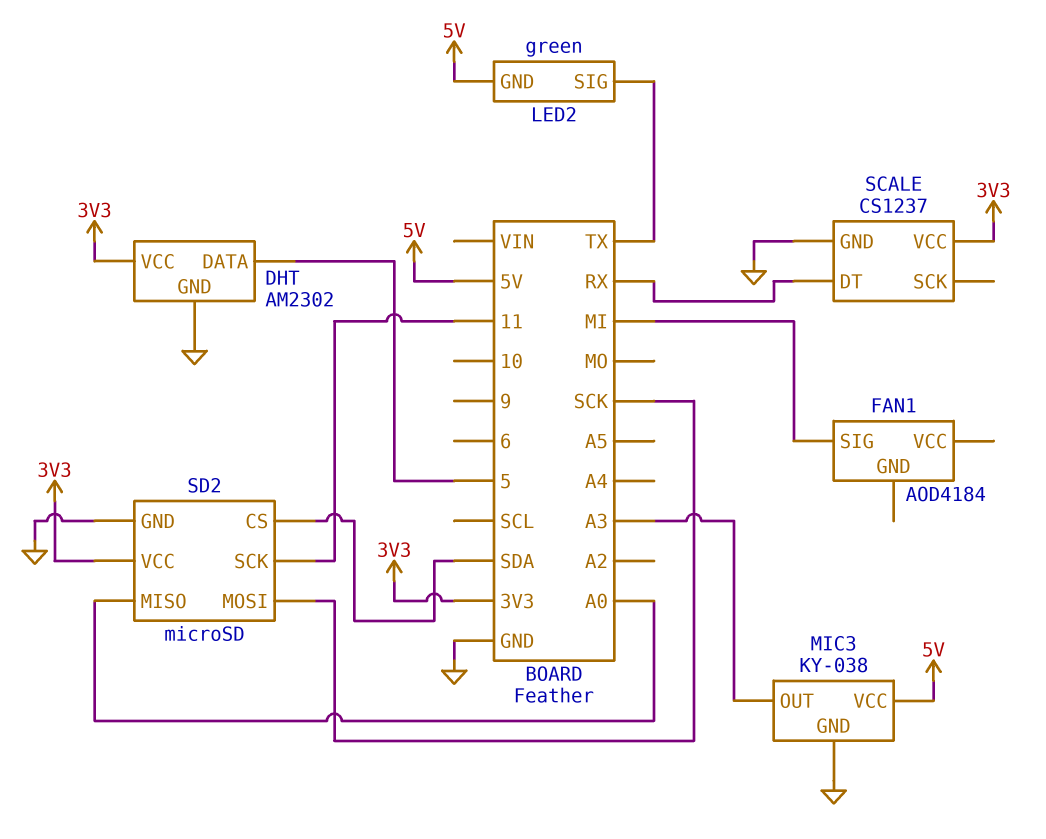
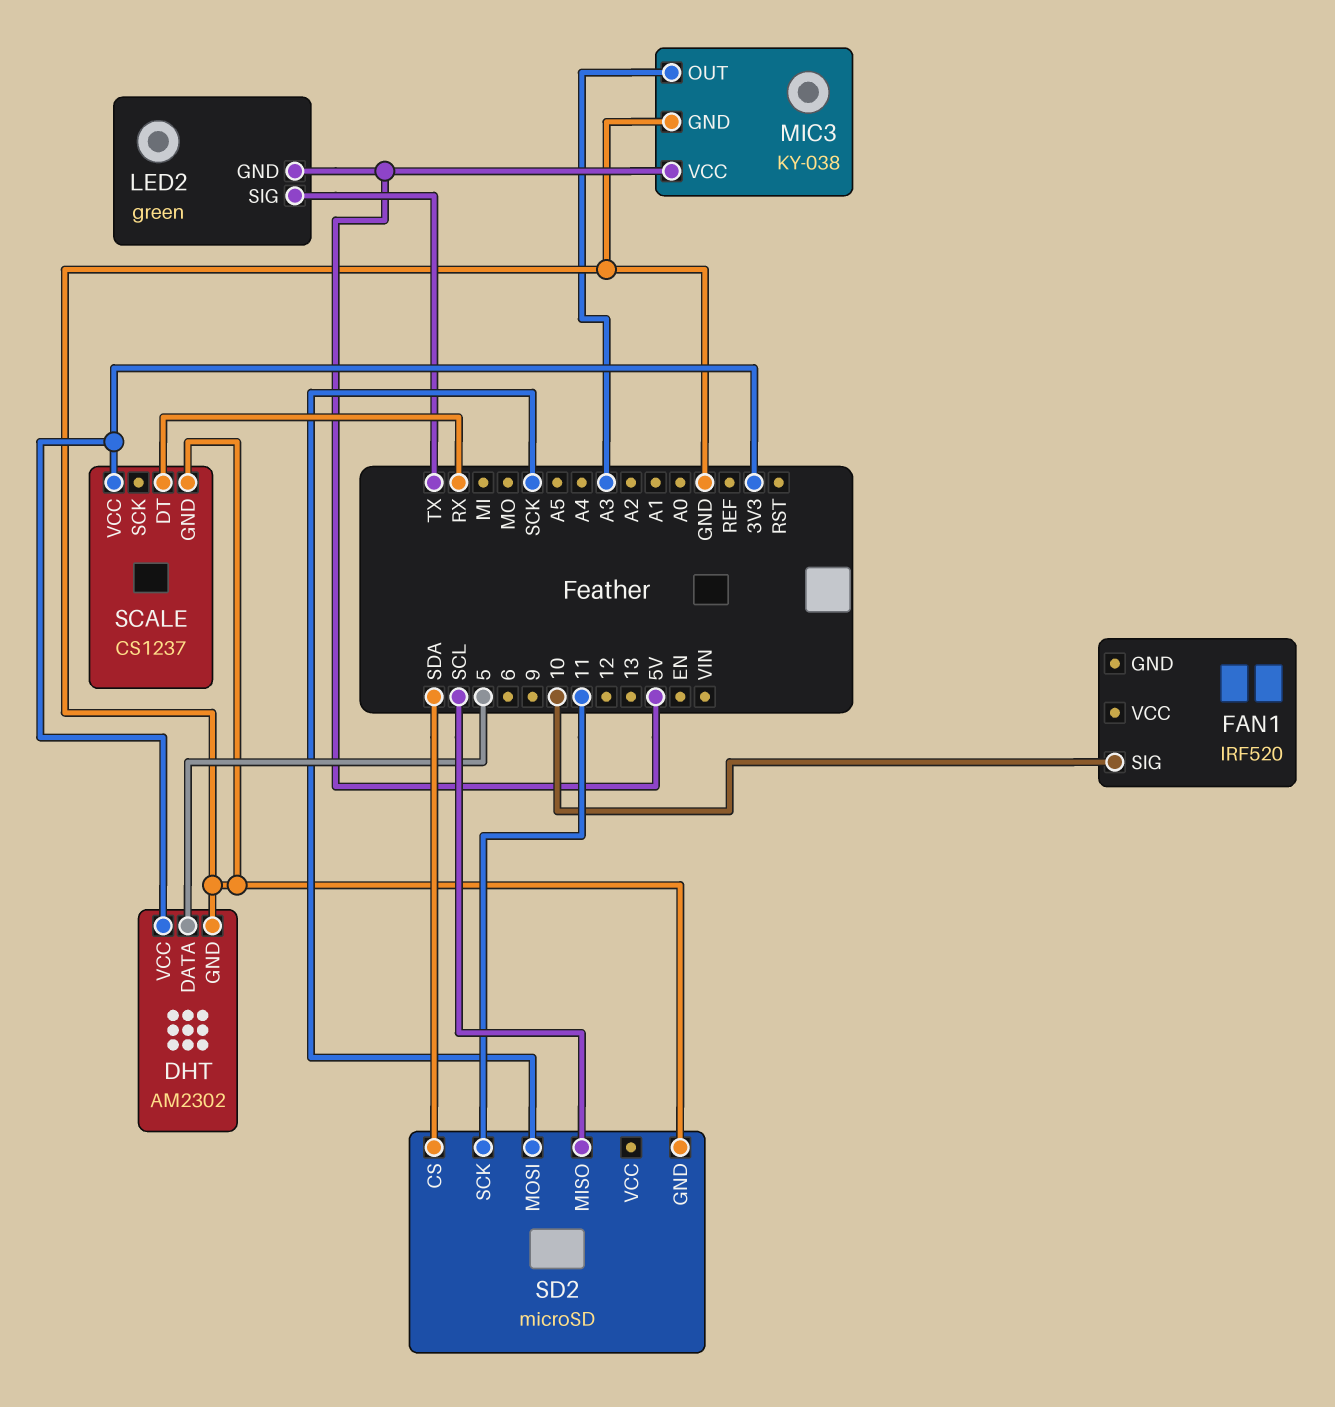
FAN1: AOD4184 -> IRF520
FAN1 pin SIG: MI -> 10
SD2 pin MISO: A0 -> SCL
SD2 pin VCC: 3V3 -> none

